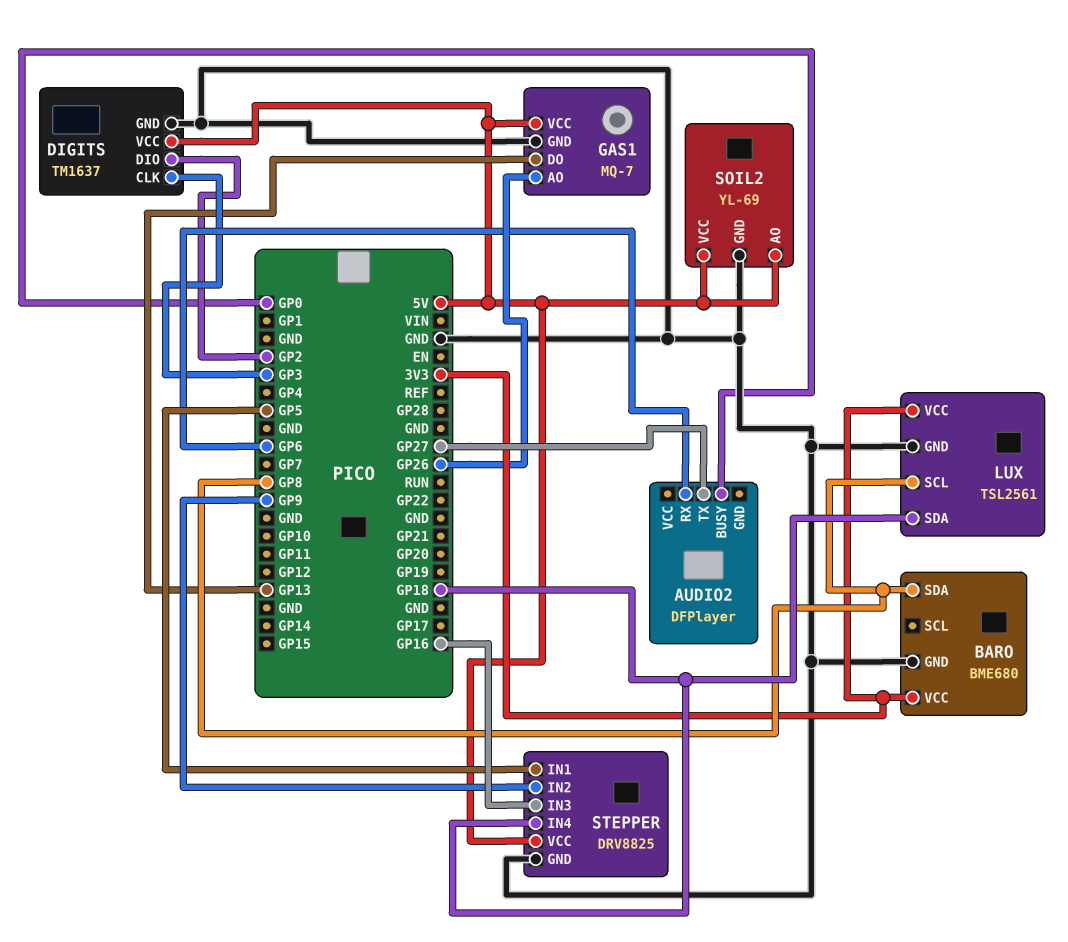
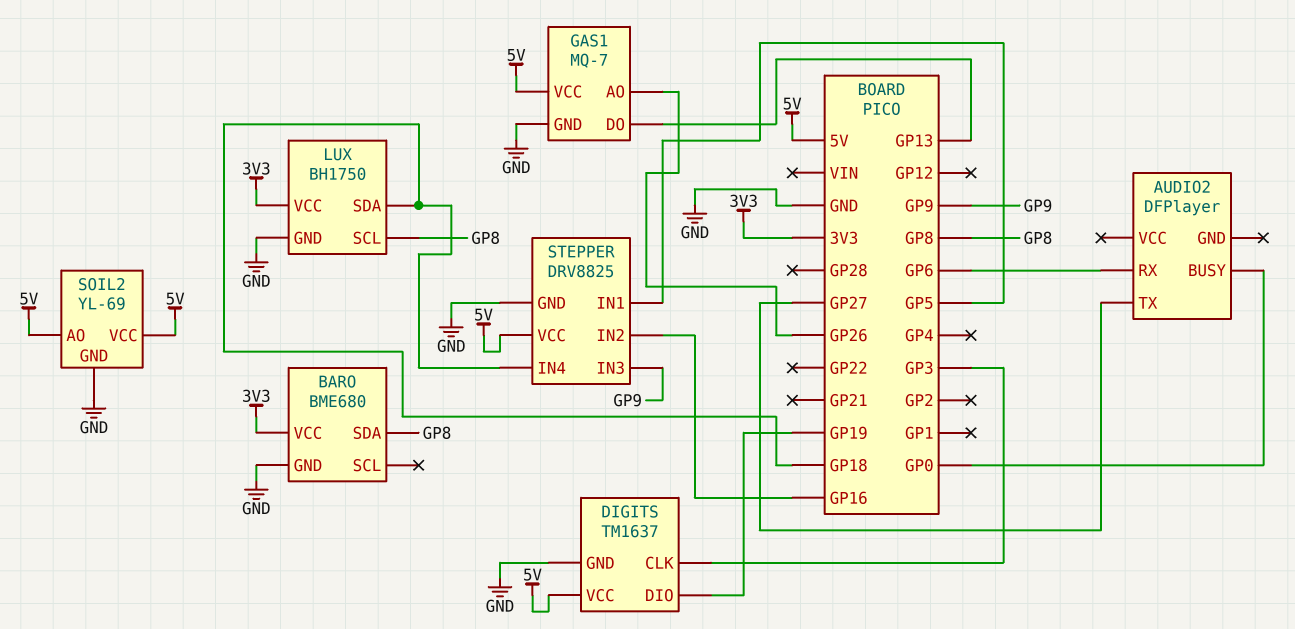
DIGITS pin DIO: GP2 -> GP19
LUX: TSL2561 -> BH1750
STEPPER pin IN2: GP9 -> GP16
STEPPER pin IN3: GP16 -> GP9

